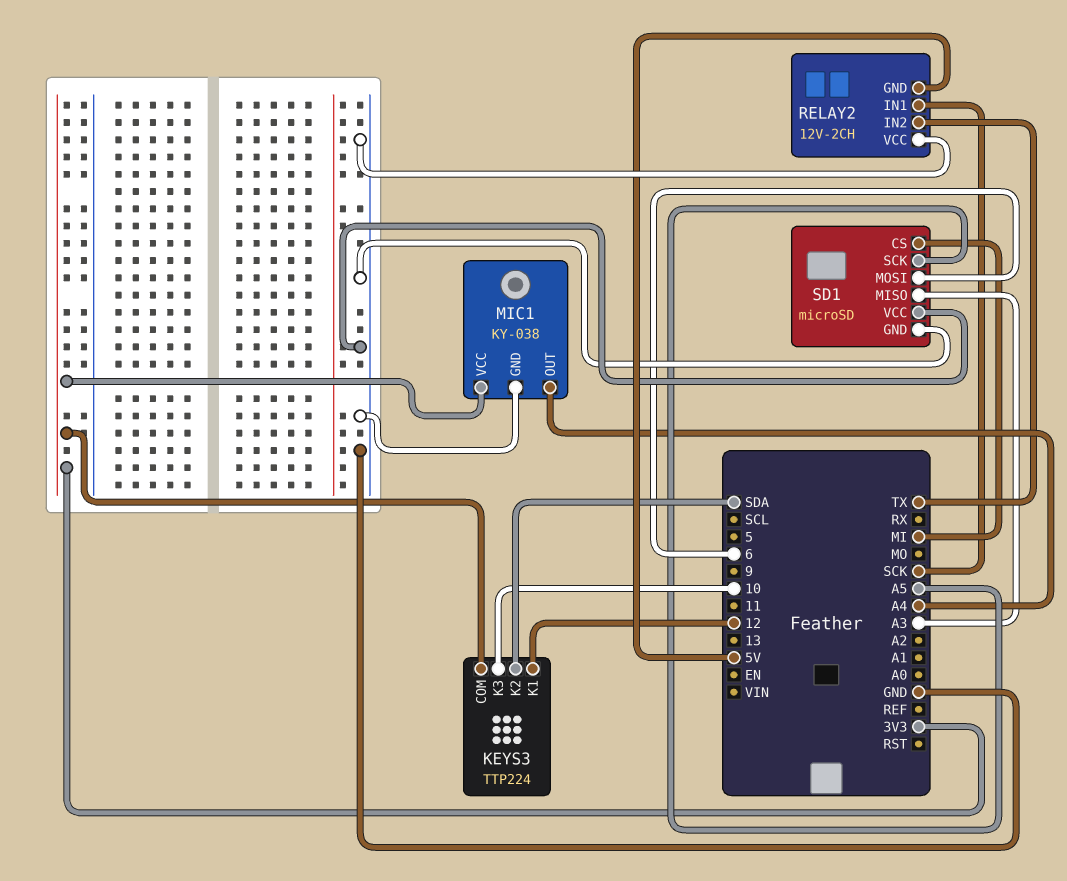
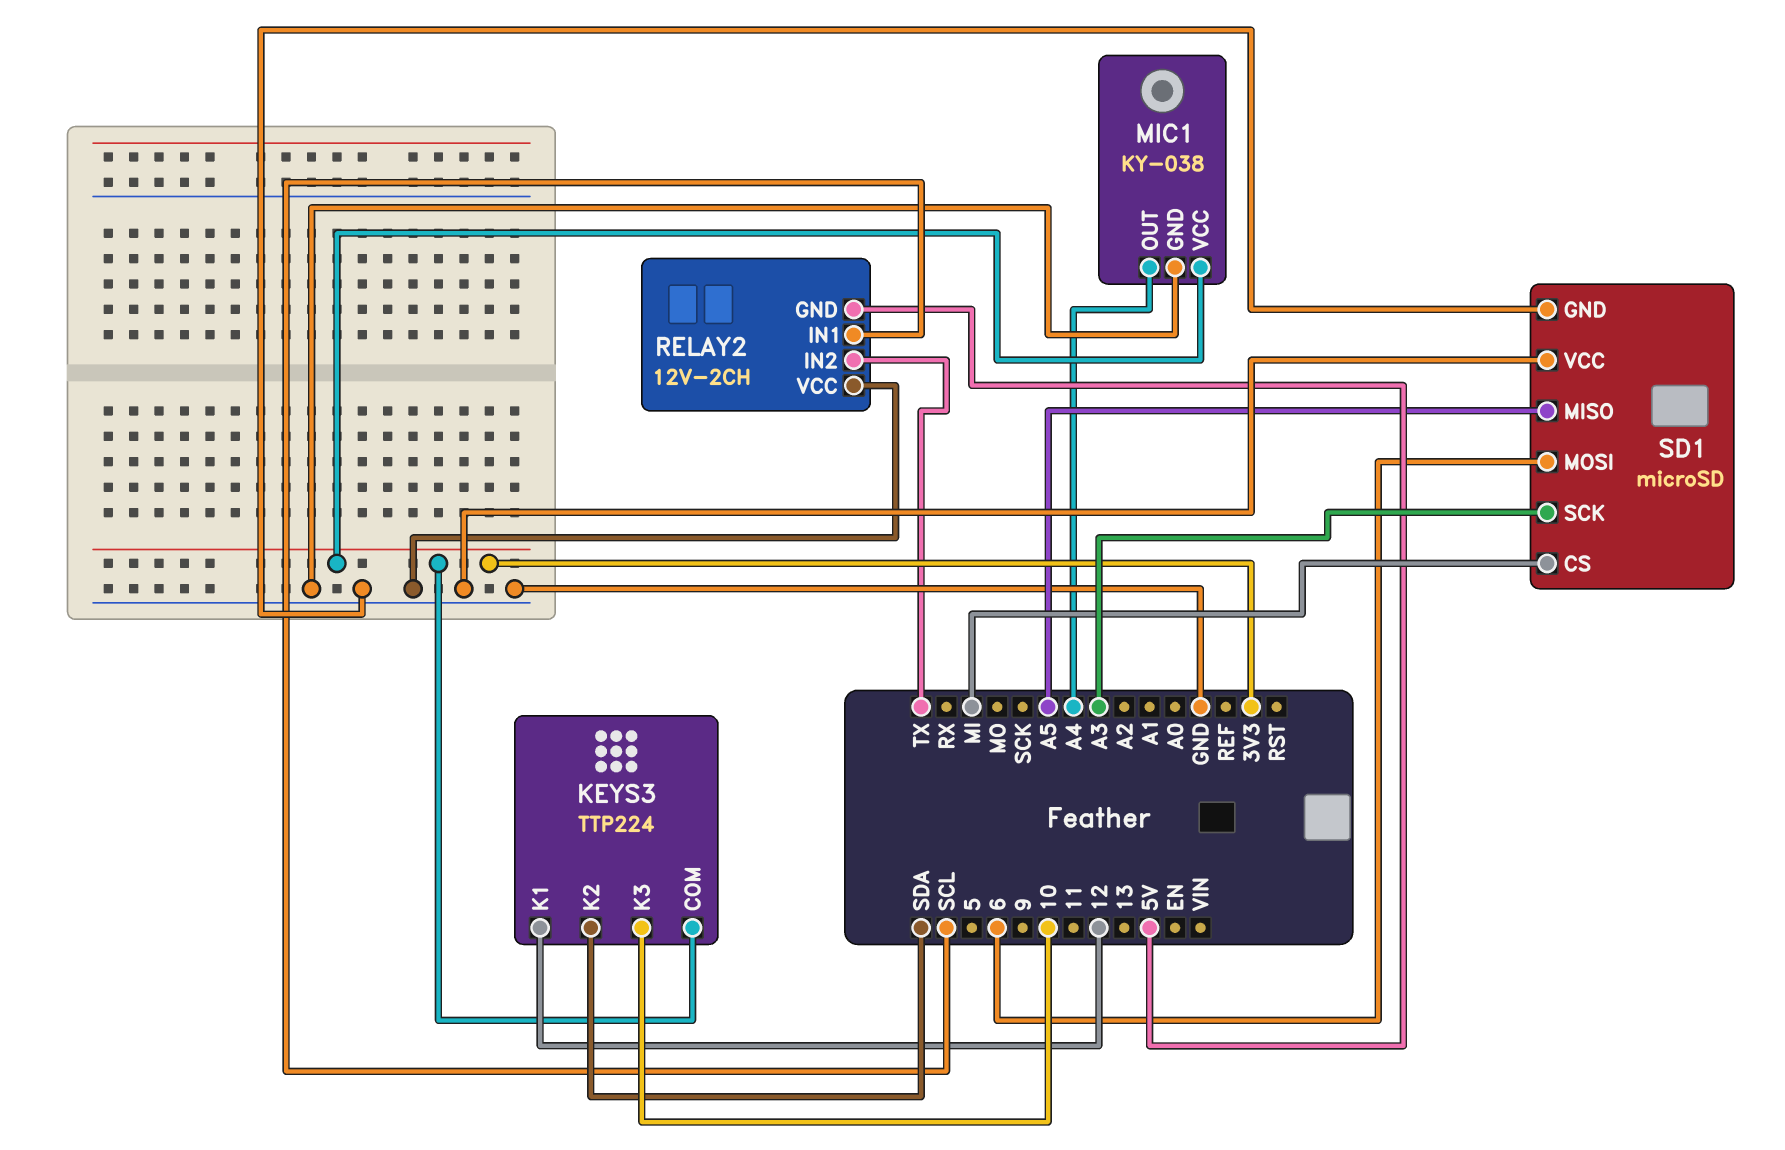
RELAY2 pin IN1: SCK -> SCL
SD1 pin MISO: A3 -> A5
SD1 pin SCK: A5 -> A3

